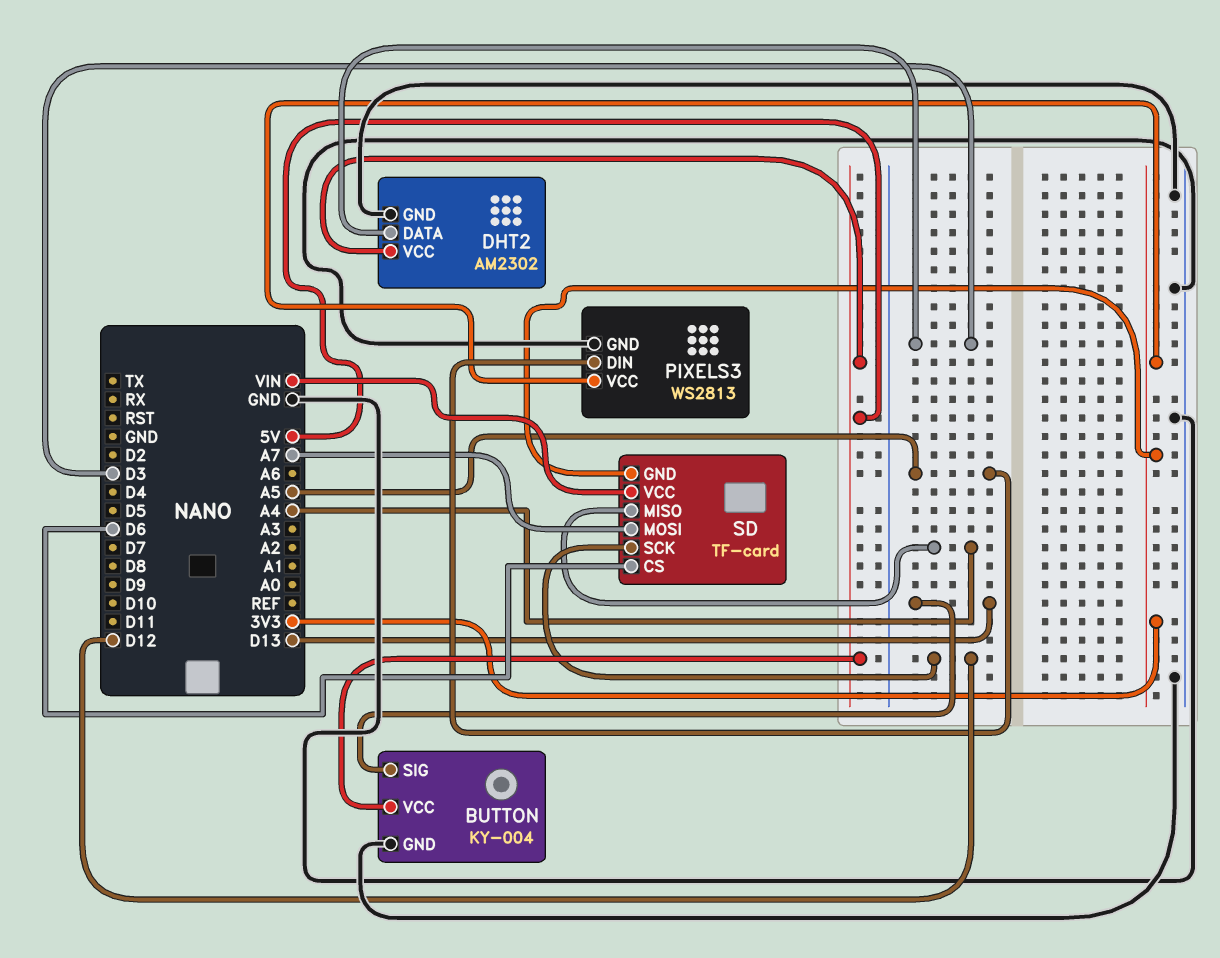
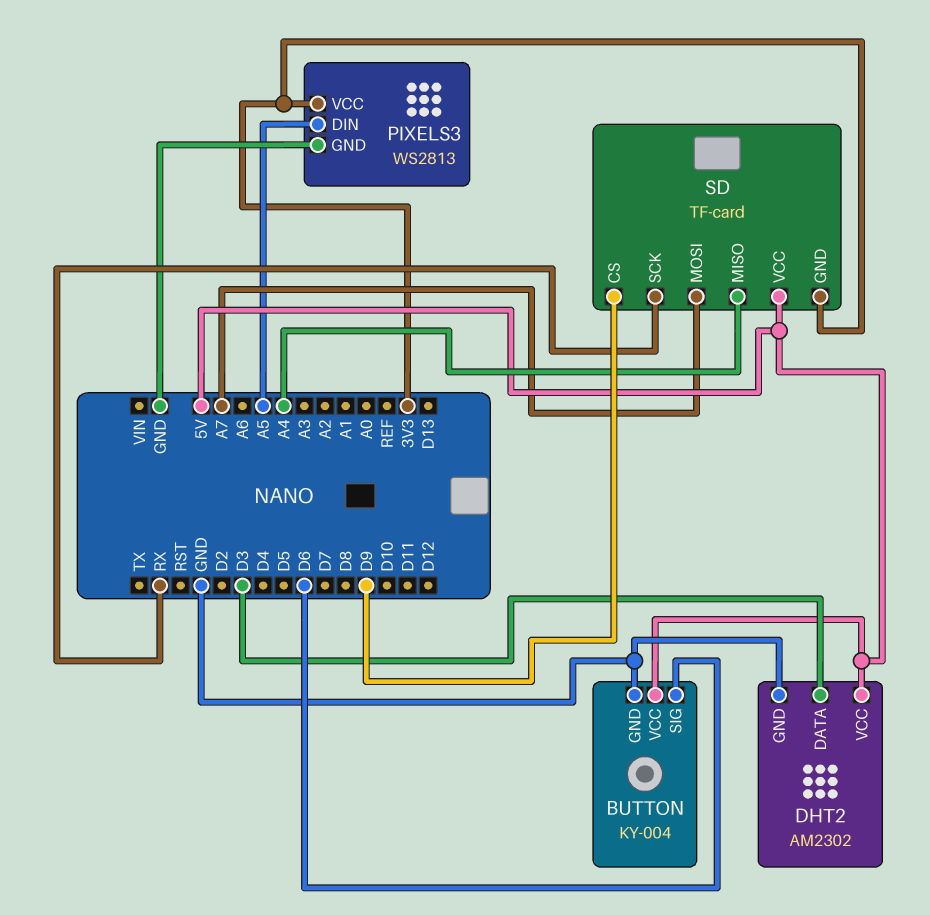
BUTTON pin SIG: D13 -> D6
SD pin CS: D6 -> D9
SD pin SCK: D12 -> RX
SD pin VCC: VIN -> 5V

